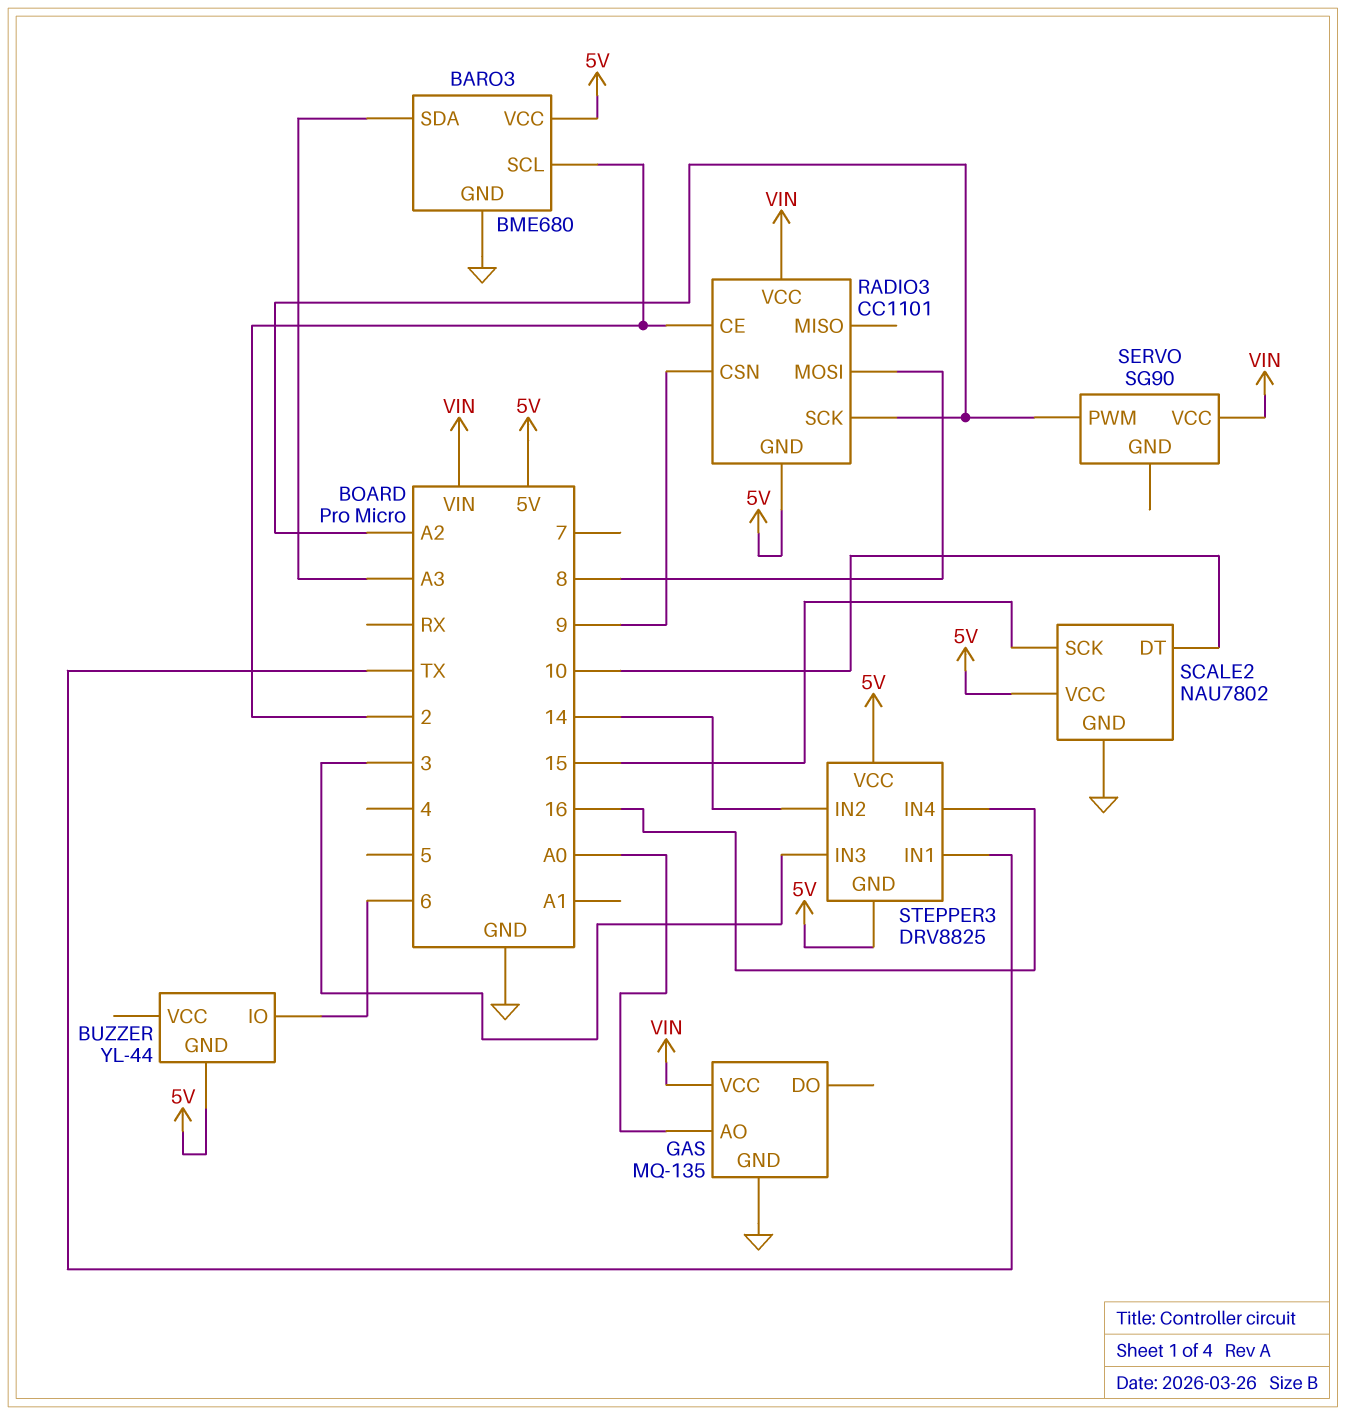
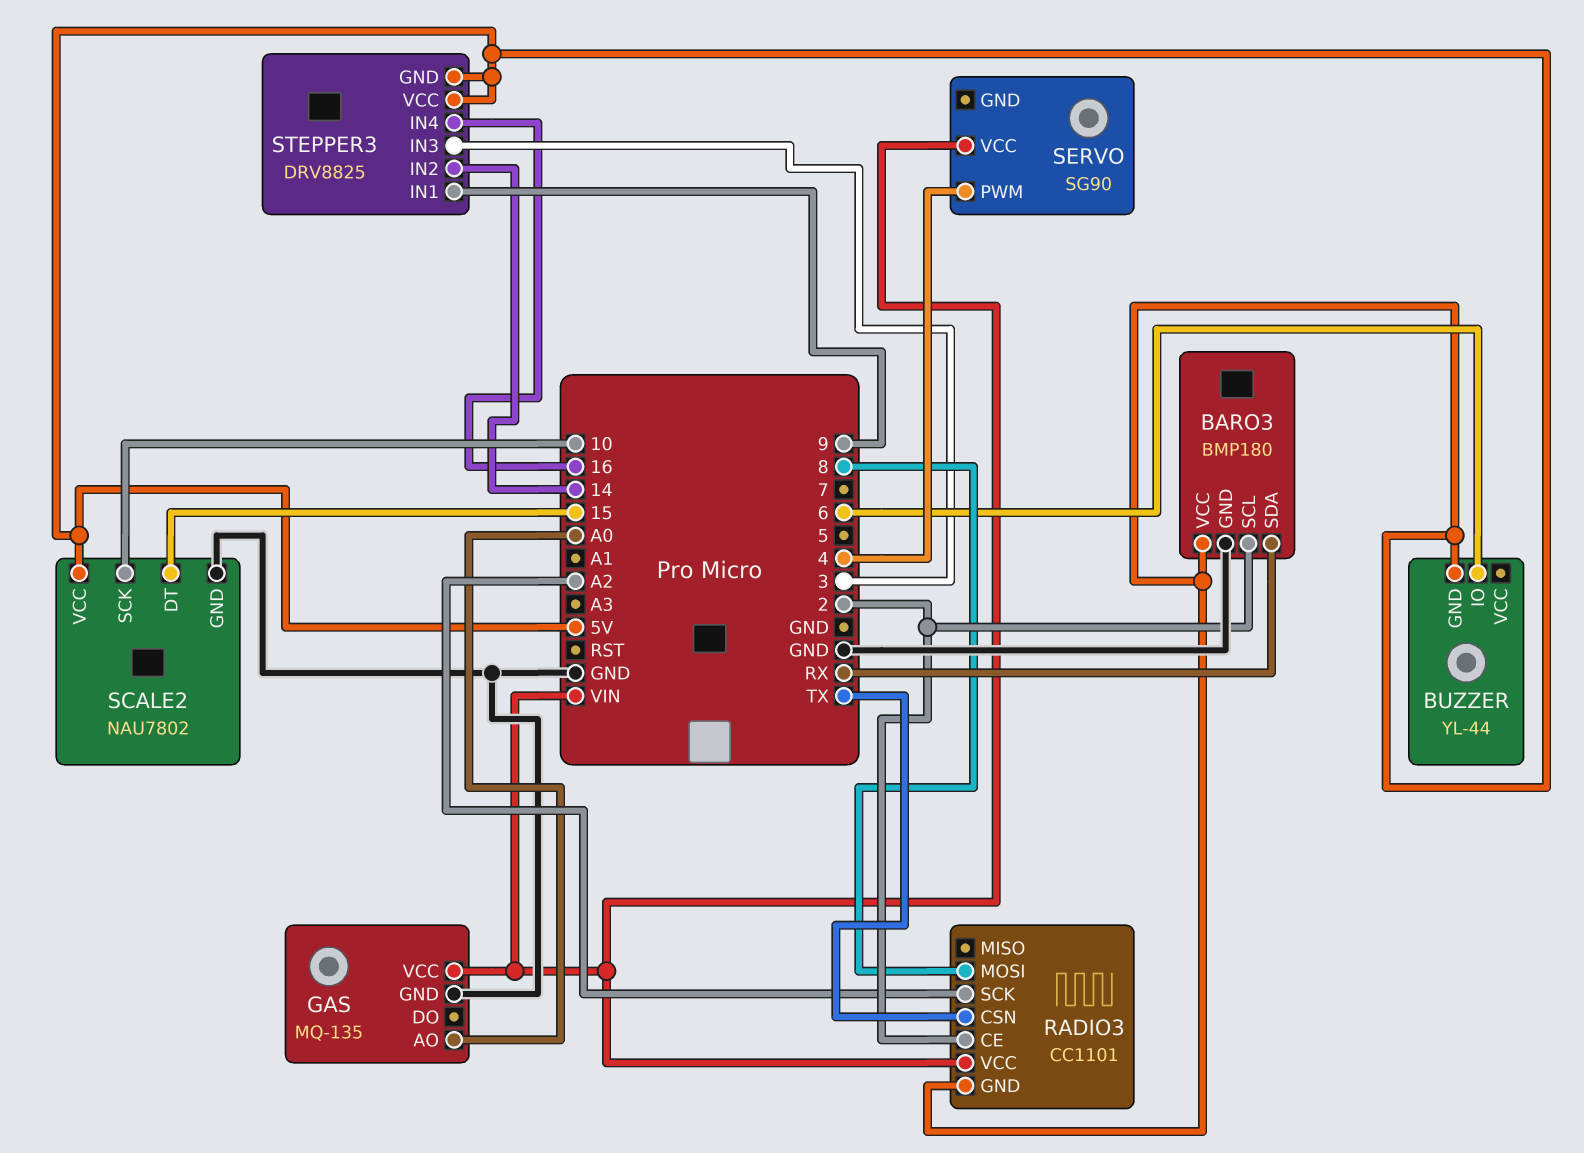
BARO3: BME680 -> BMP180
BARO3 pin SDA: A3 -> RX
RADIO3 pin CSN: 9 -> TX
SCALE2 pin DT: 10 -> 15
SCALE2 pin SCK: 15 -> 10
SERVO pin PWM: A2 -> 4
STEPPER3 pin IN1: TX -> 9

